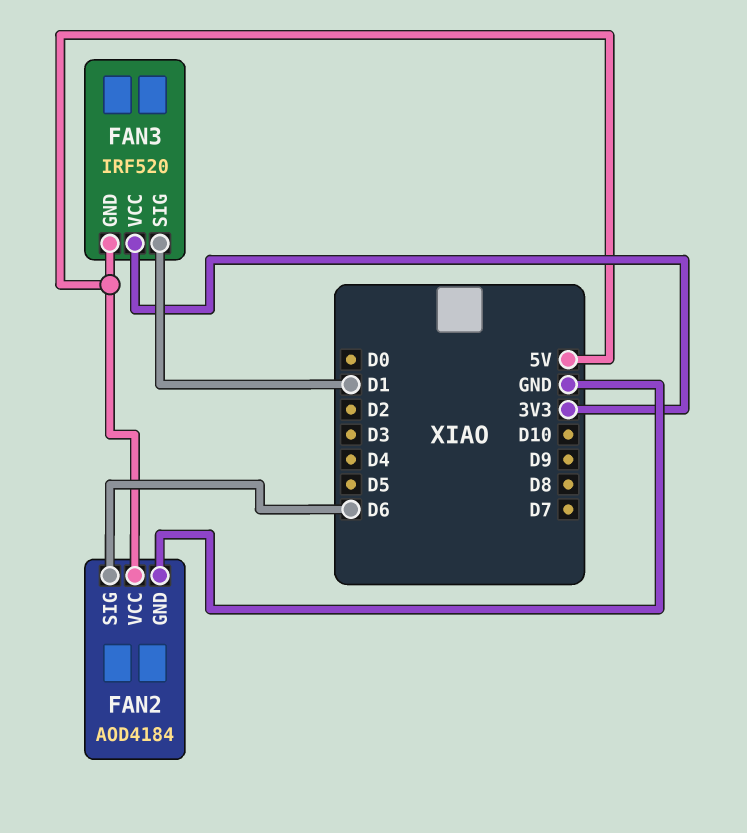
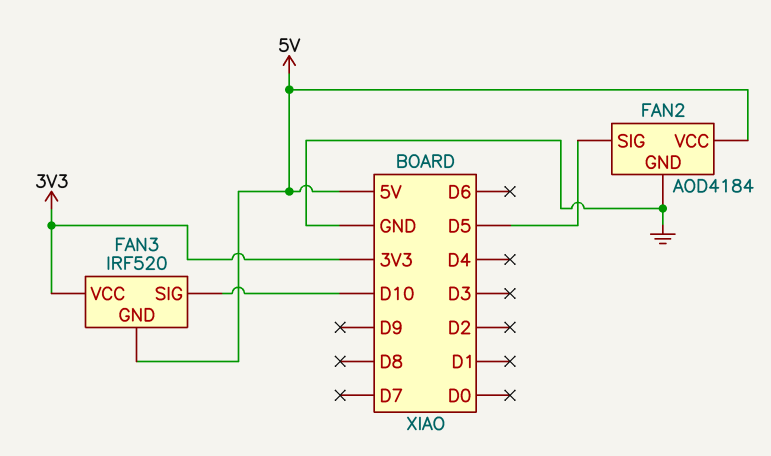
FAN2 pin SIG: D6 -> D5
FAN3 pin SIG: D1 -> D10

